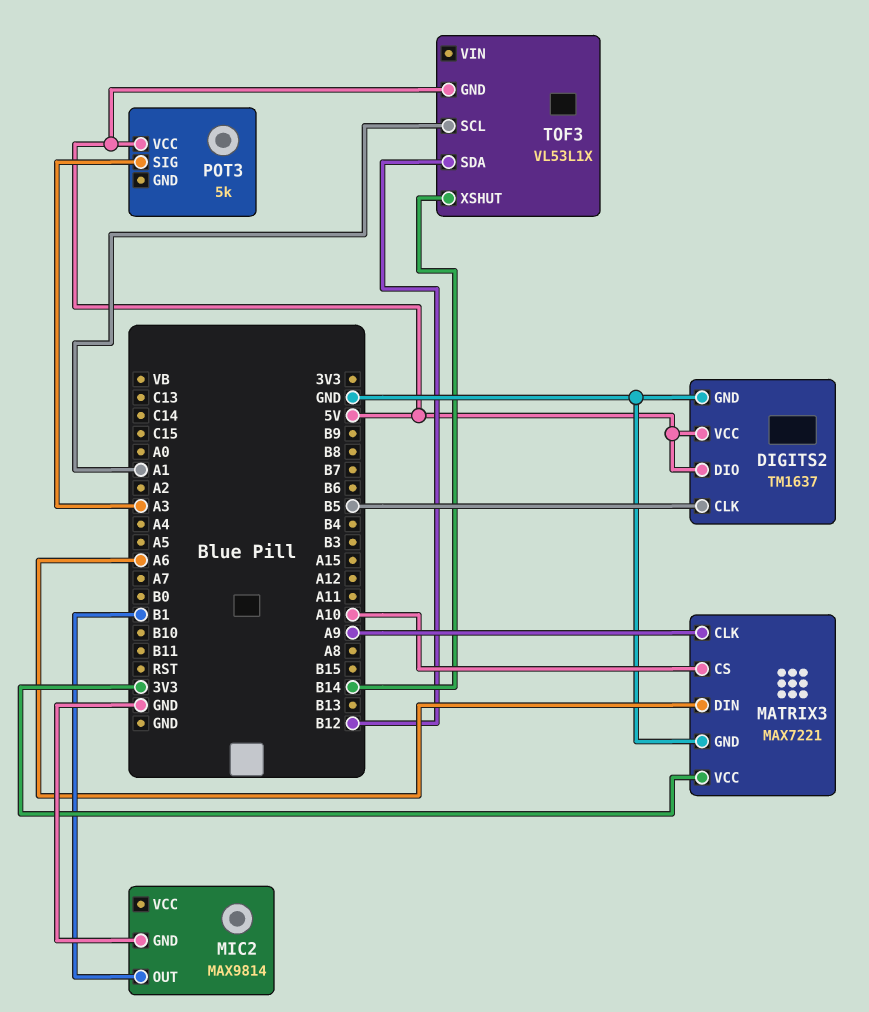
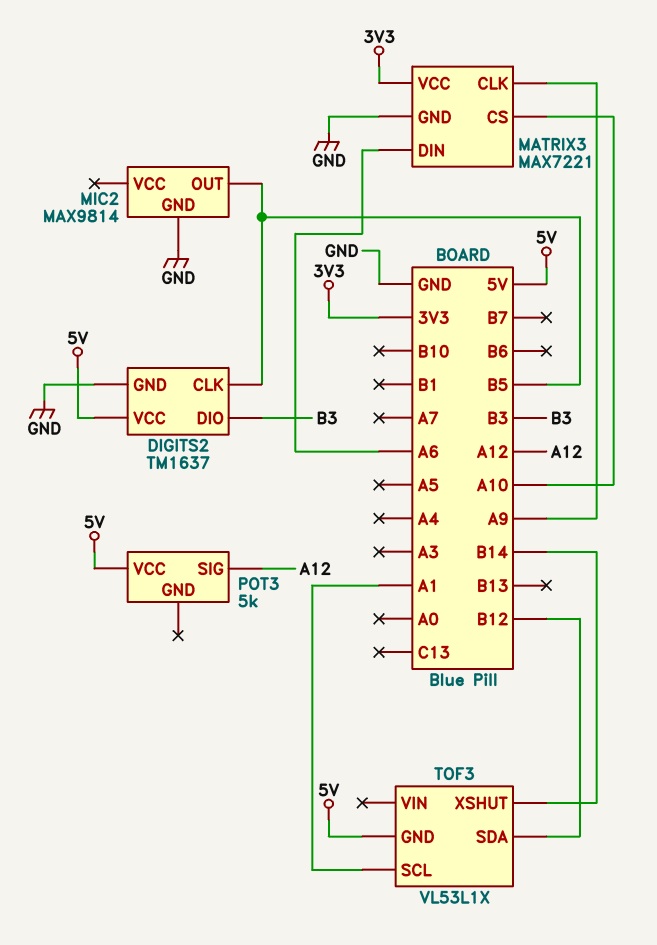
DIGITS2 pin DIO: 5V -> B3
MIC2 pin OUT: B1 -> B5
POT3 pin SIG: A3 -> A12

